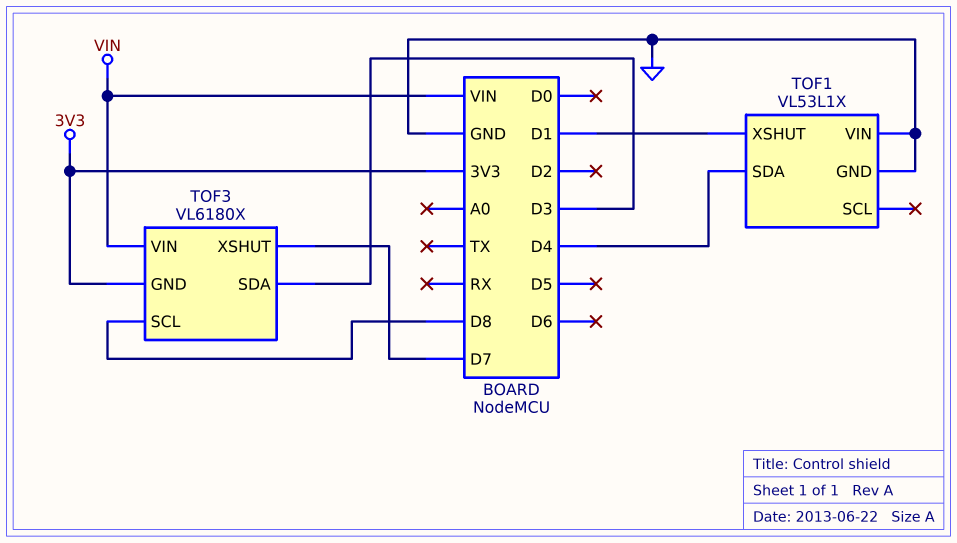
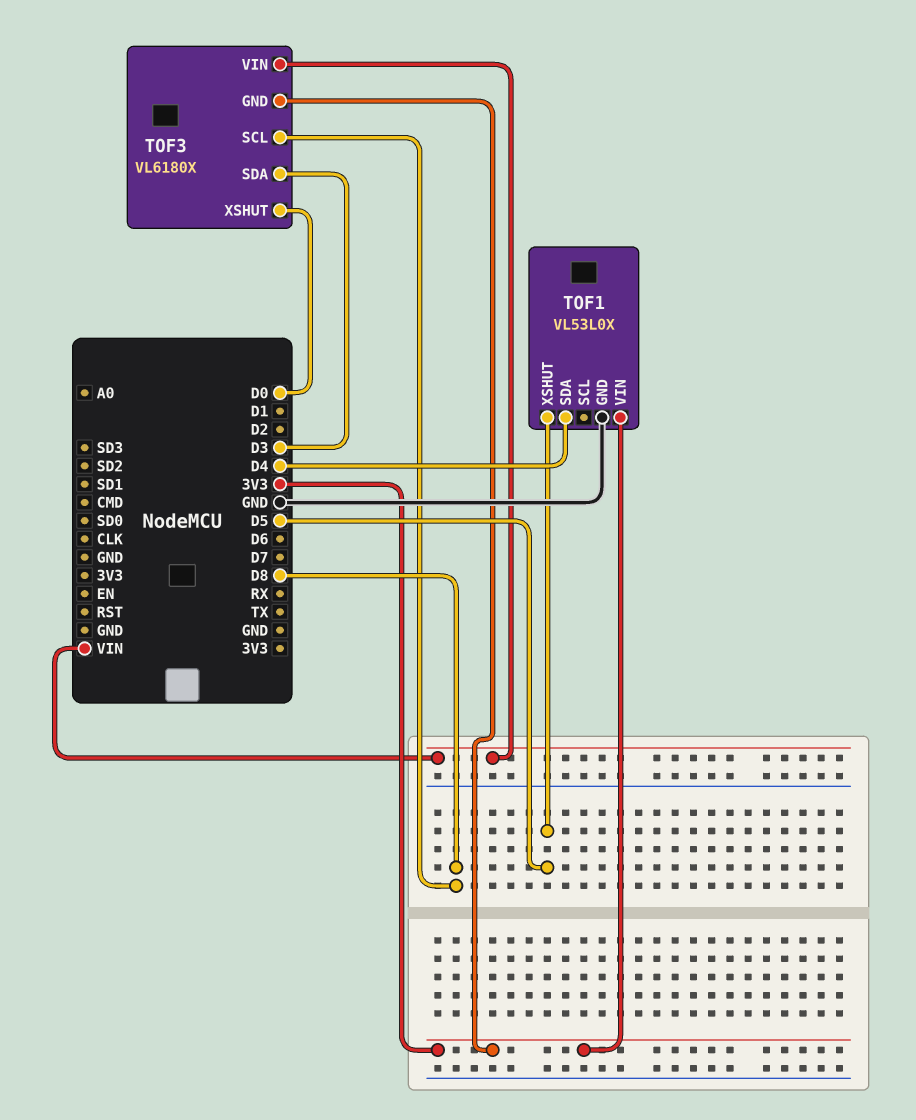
TOF1: VL53L1X -> VL53L0X
TOF1 pin VIN: GND -> 3V3
TOF1 pin XSHUT: D1 -> D5
TOF3 pin XSHUT: D7 -> D0

